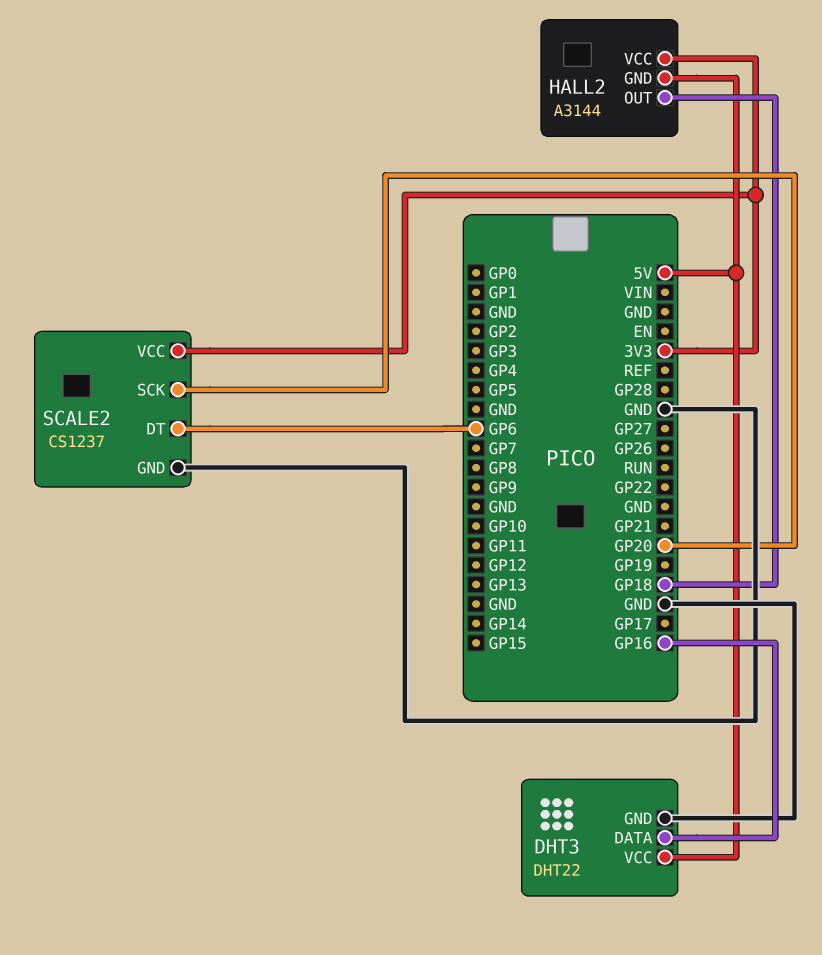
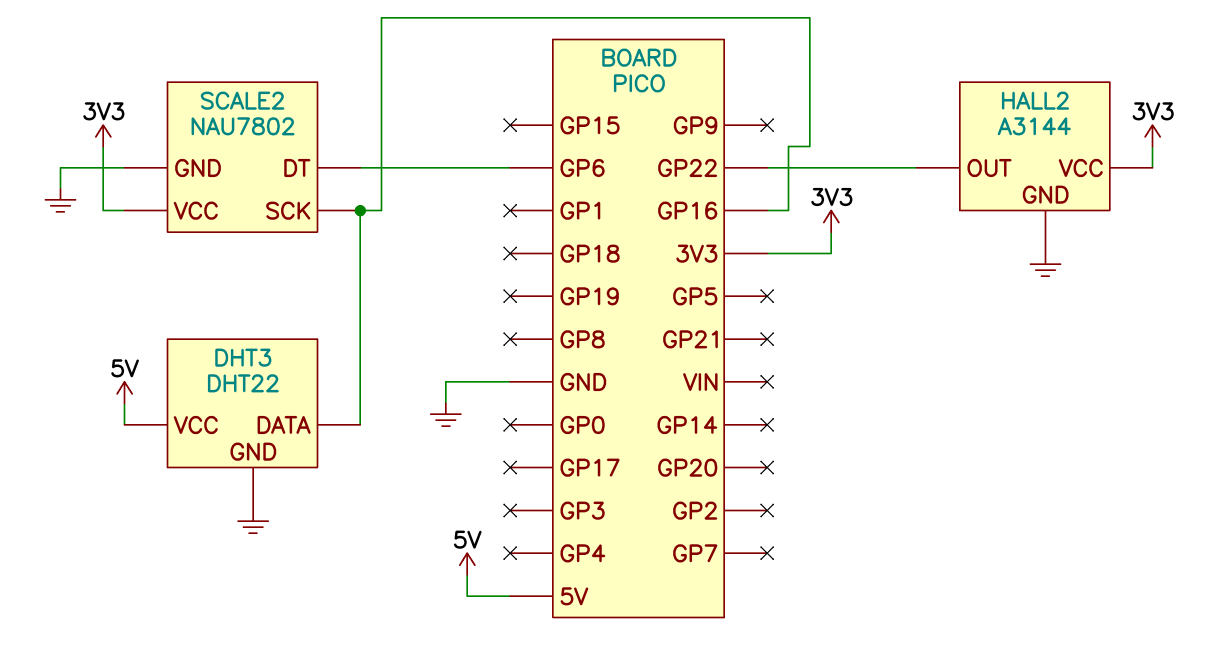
HALL2 pin GND: 5V -> GND
HALL2 pin OUT: GP18 -> GP22
SCALE2: CS1237 -> NAU7802
SCALE2 pin SCK: GP20 -> GP16

